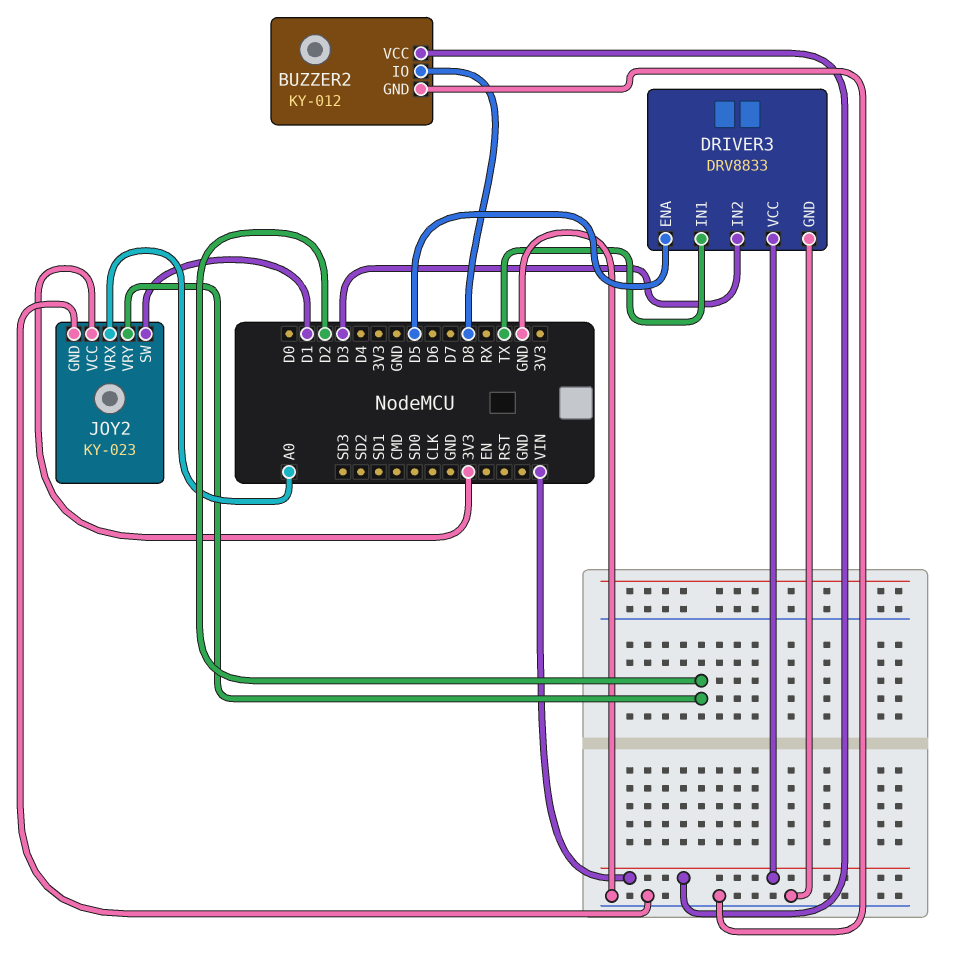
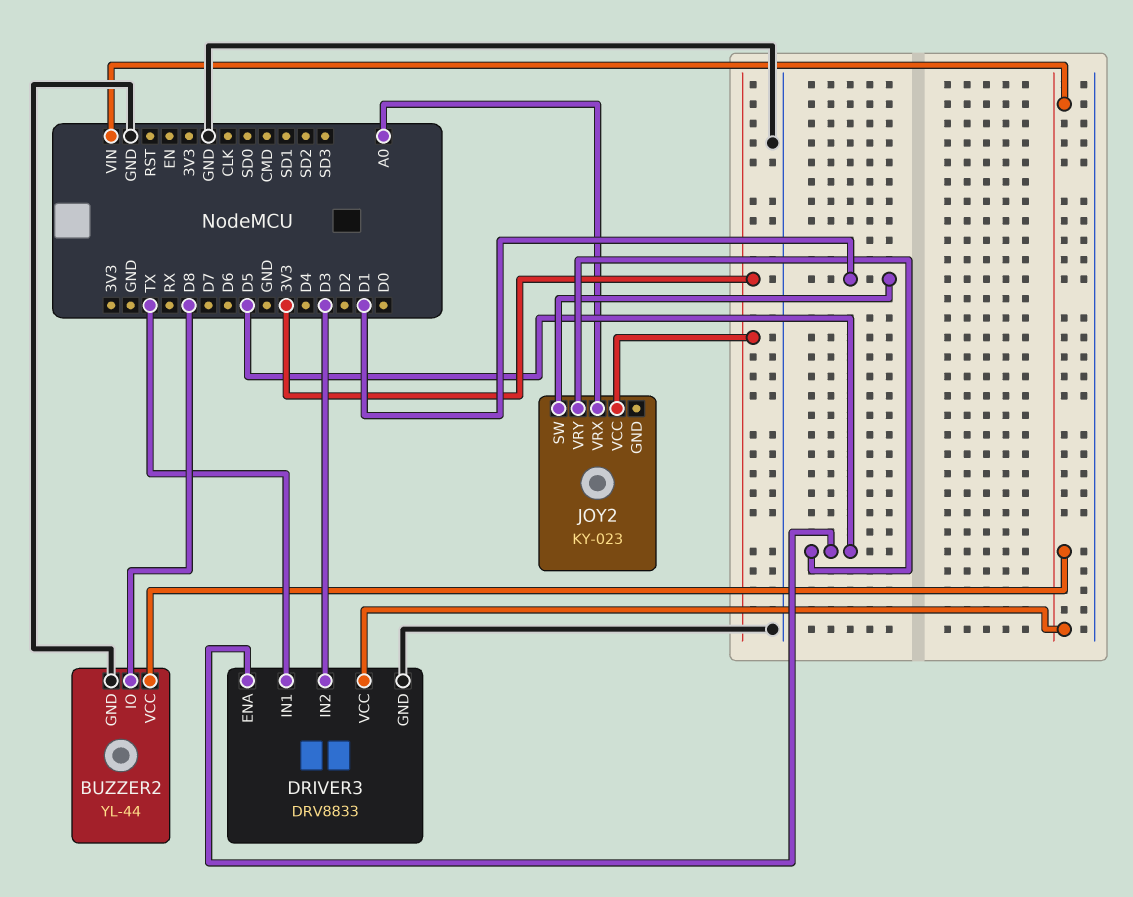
BUZZER2: KY-012 -> YL-44
JOY2 pin GND: GND -> none
JOY2 pin VRY: D2 -> D5

